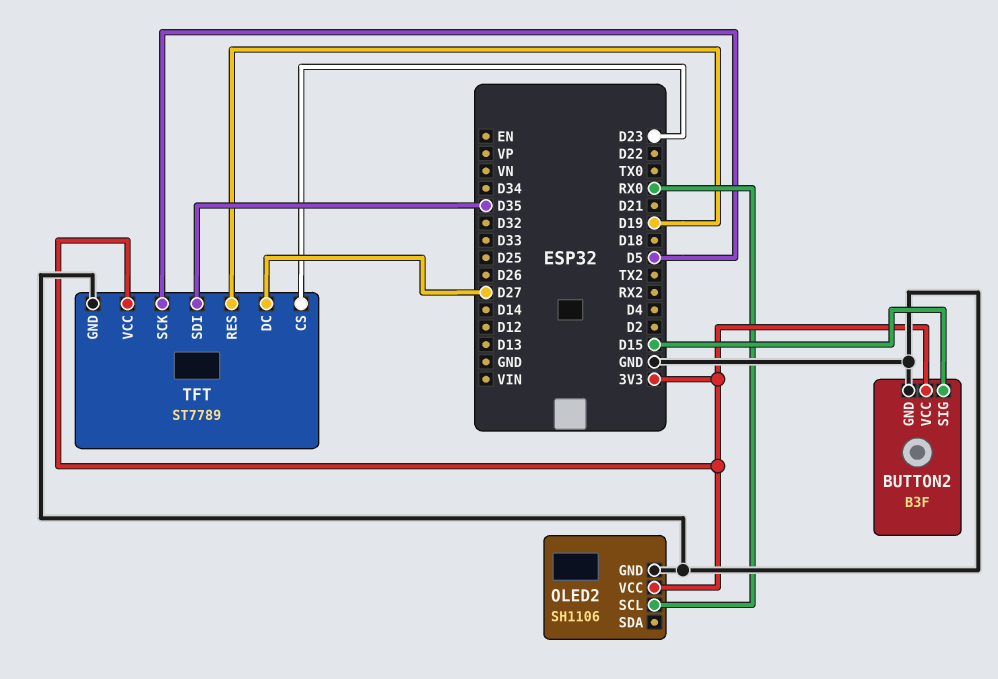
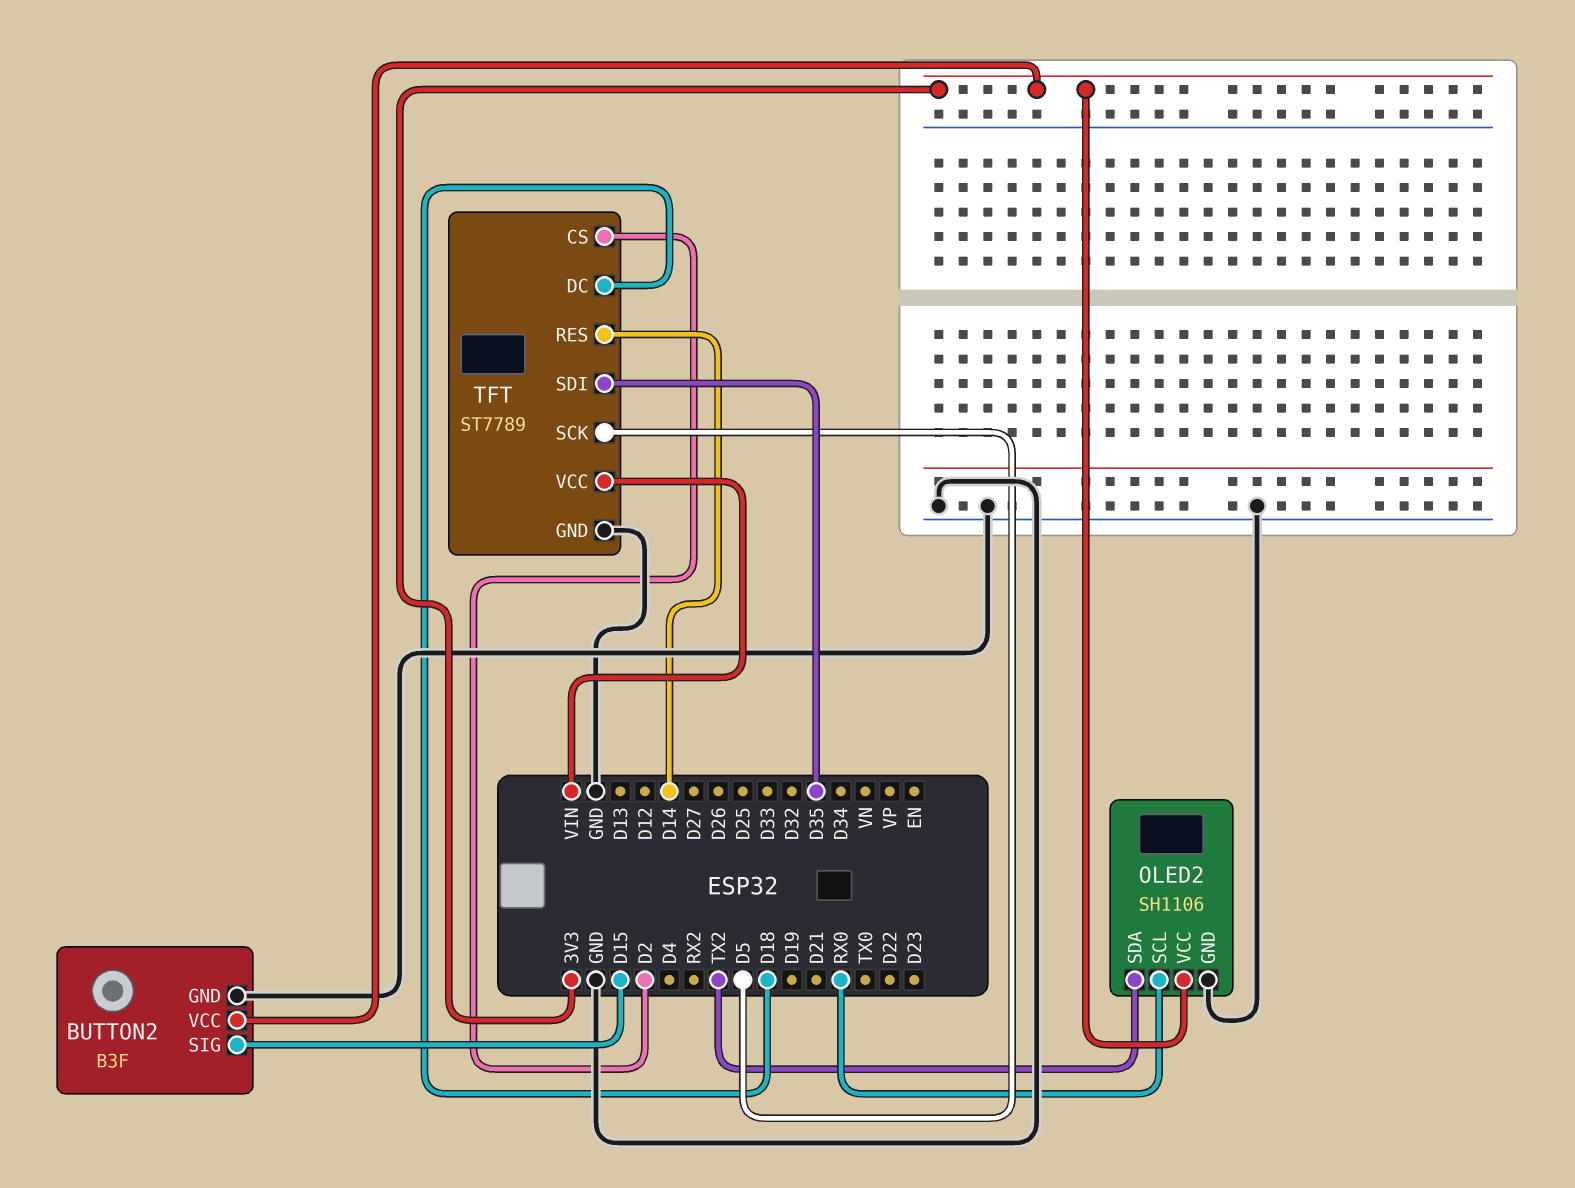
OLED2 pin SDA: none -> TX2
TFT pin CS: D23 -> D2
TFT pin DC: D27 -> D18
TFT pin RES: D19 -> D14
TFT pin VCC: 3V3 -> VIN

